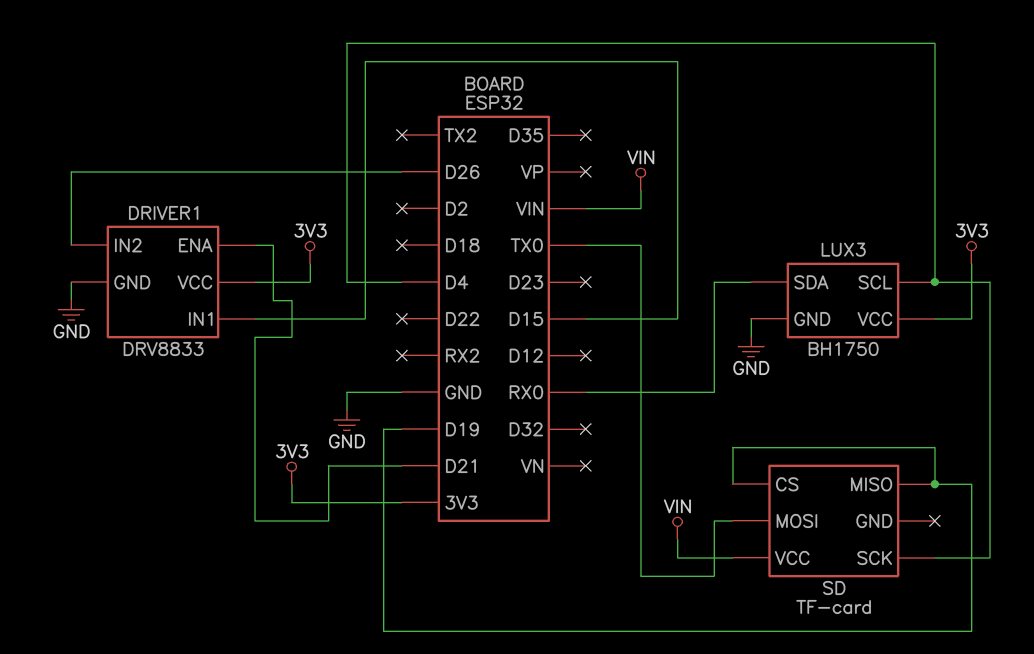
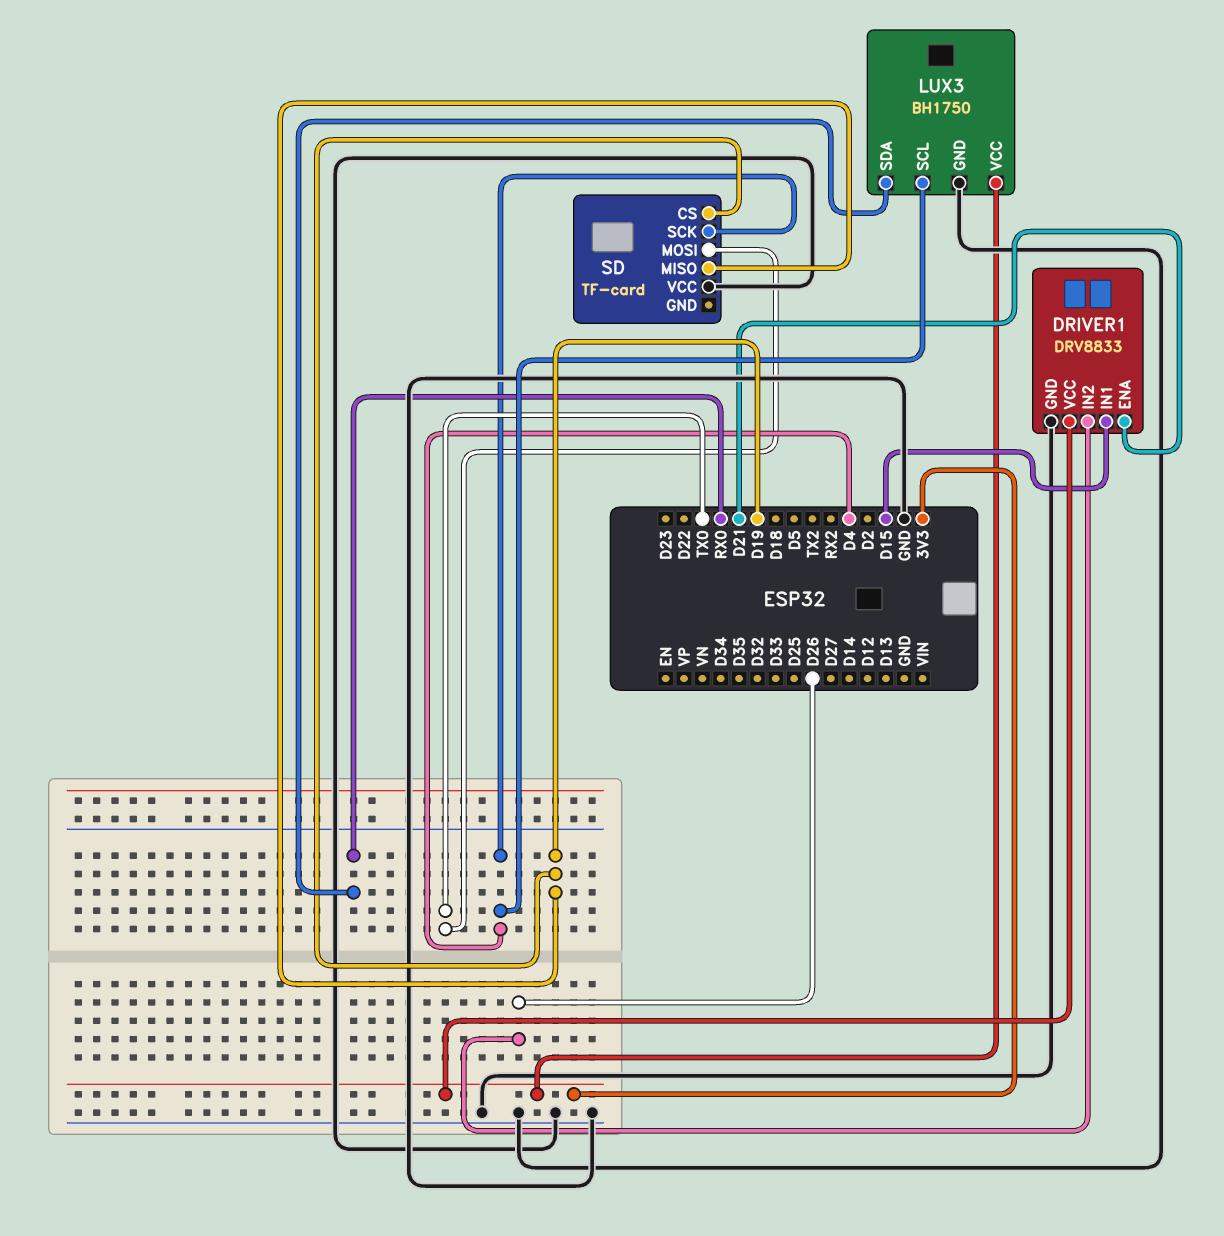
SD pin VCC: VIN -> GND

